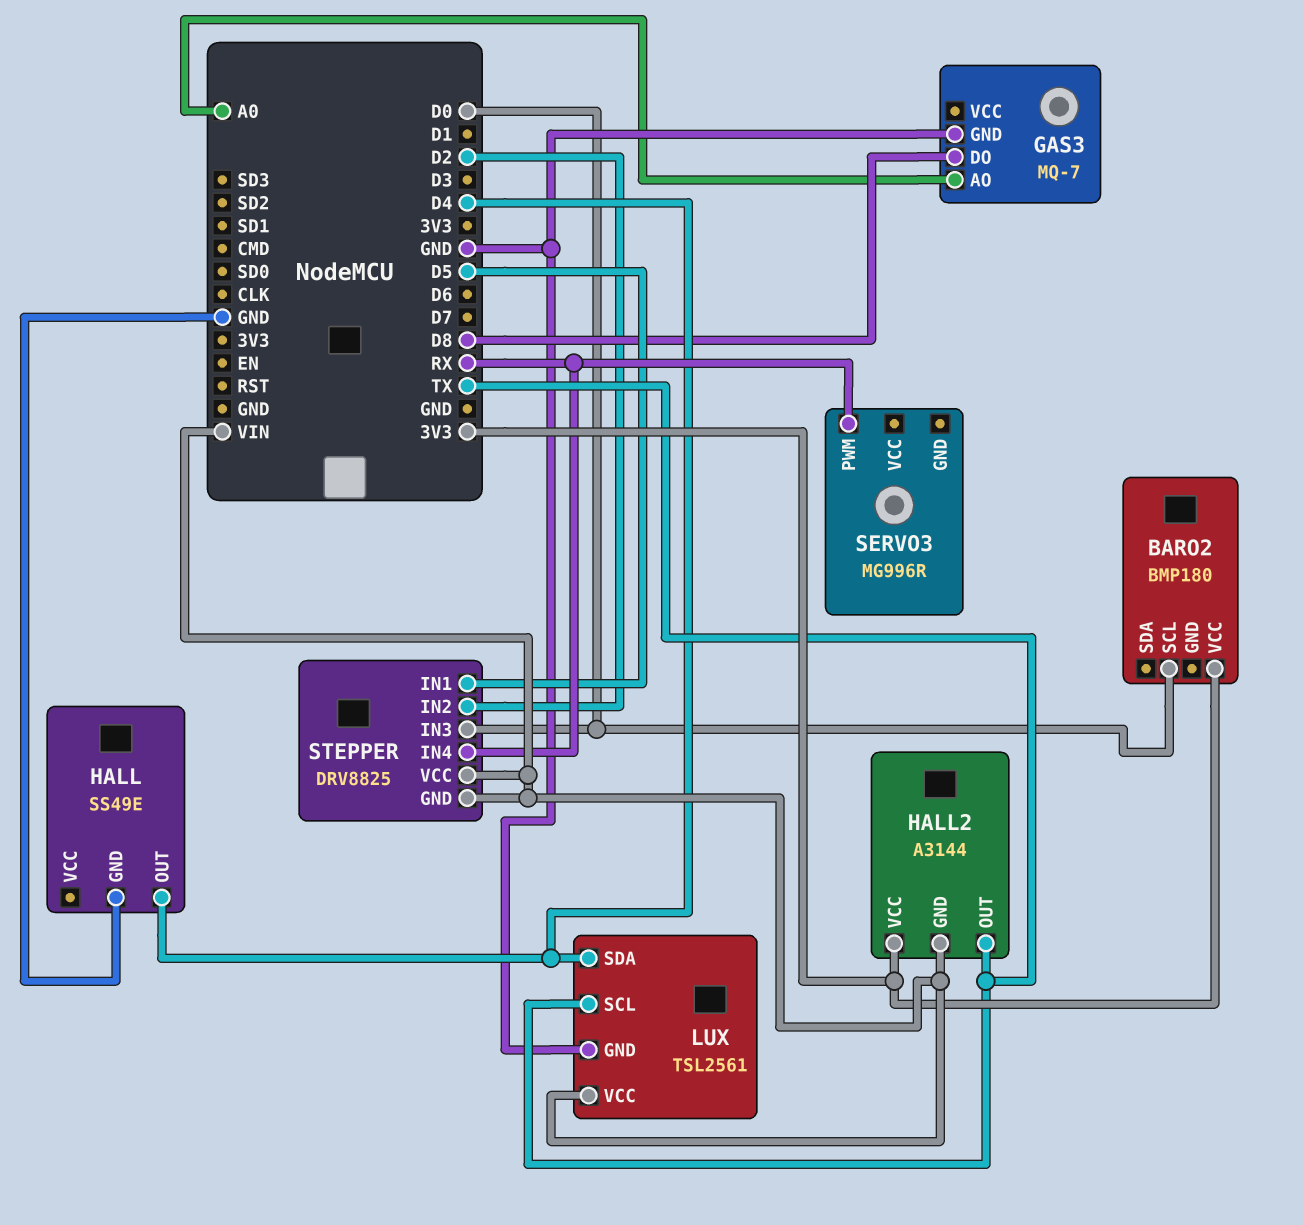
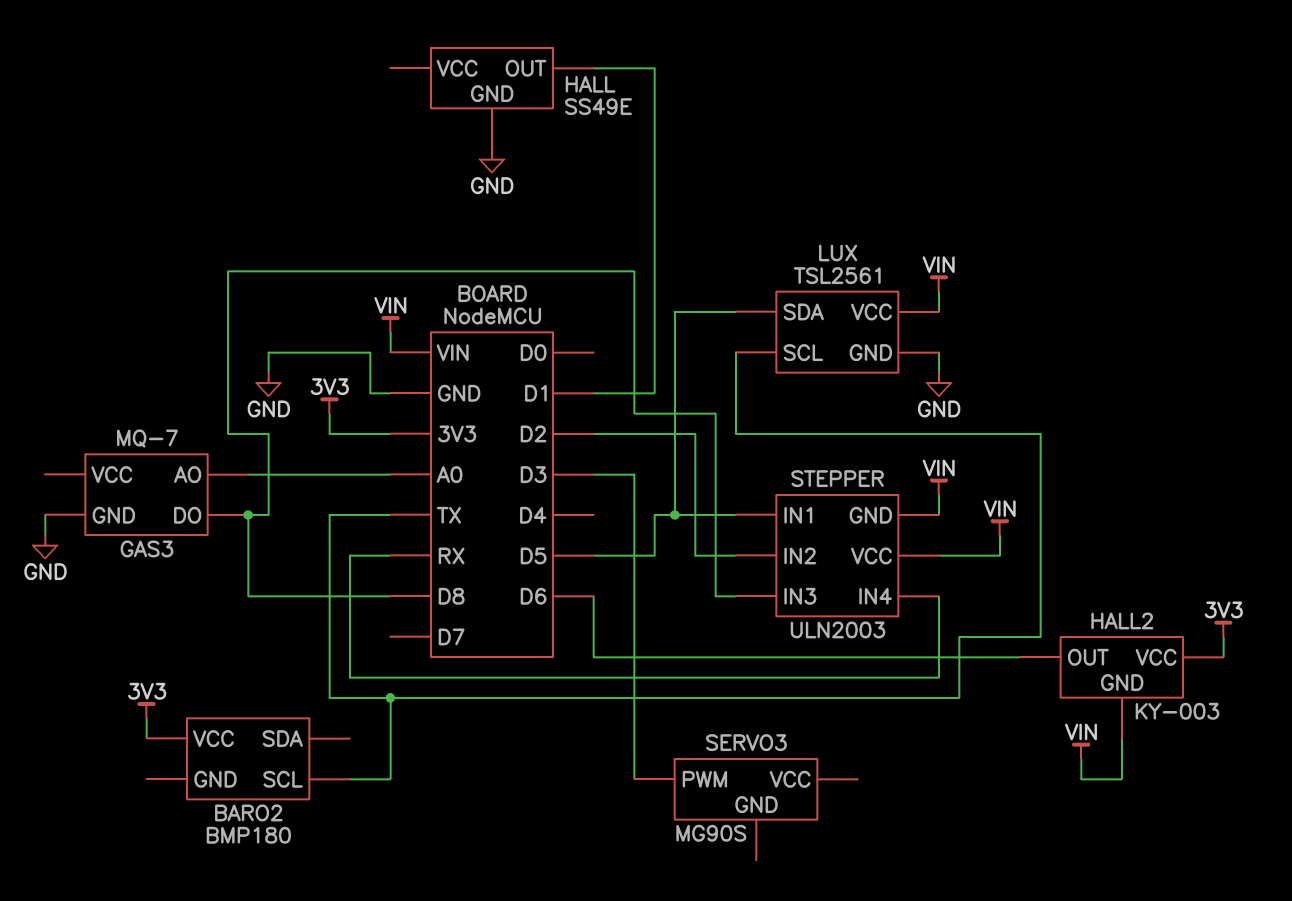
BARO2 pin SCL: D0 -> TX
HALL pin OUT: D4 -> D1
HALL2: A3144 -> KY-003
HALL2 pin OUT: TX -> D6
LUX pin SDA: D4 -> D5
SERVO3: MG996R -> MG90S
SERVO3 pin PWM: RX -> D3
STEPPER: DRV8825 -> ULN2003
STEPPER pin IN3: D0 -> D8

